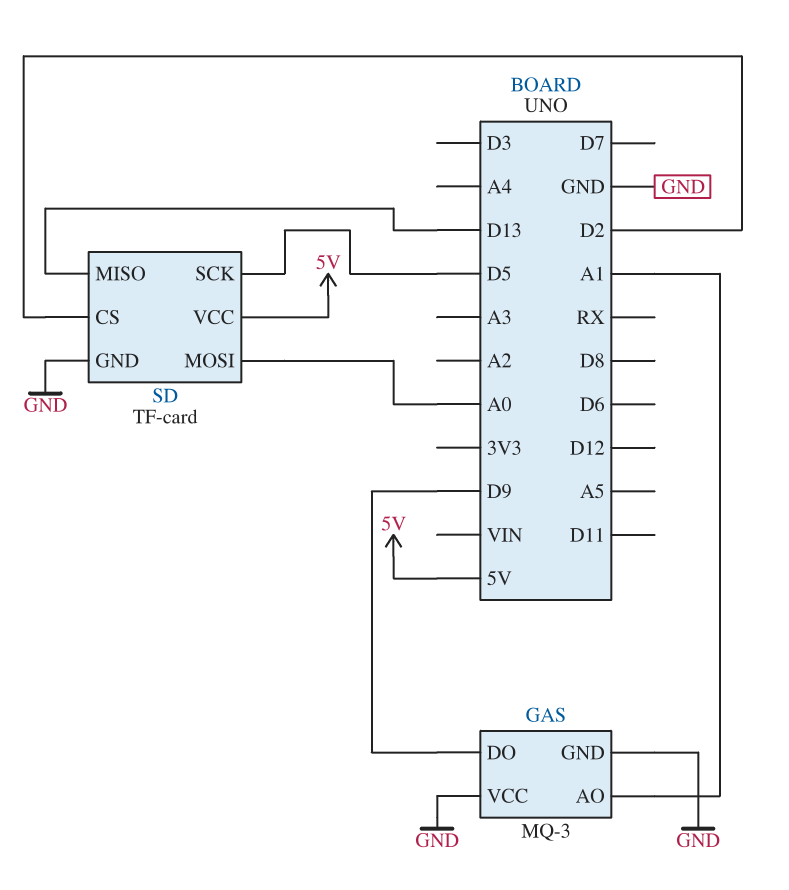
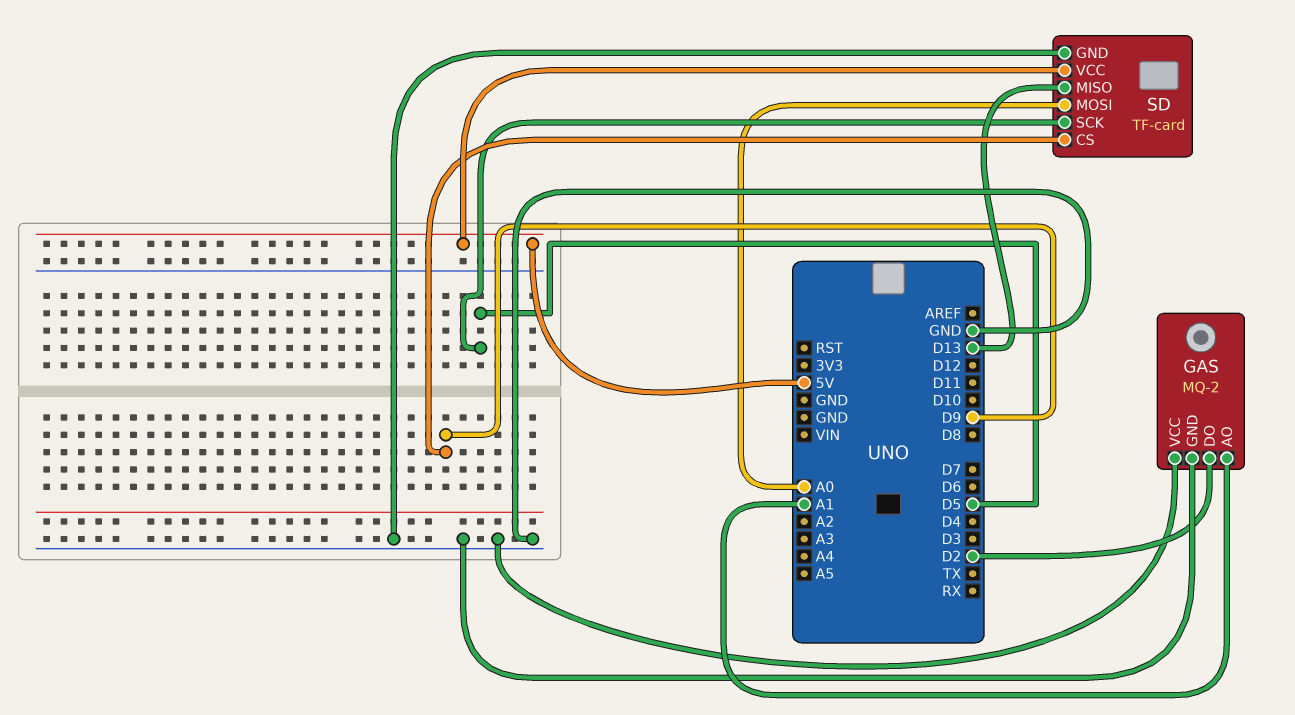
GAS: MQ-3 -> MQ-2
GAS pin DO: D9 -> D2
SD pin CS: D2 -> D9

